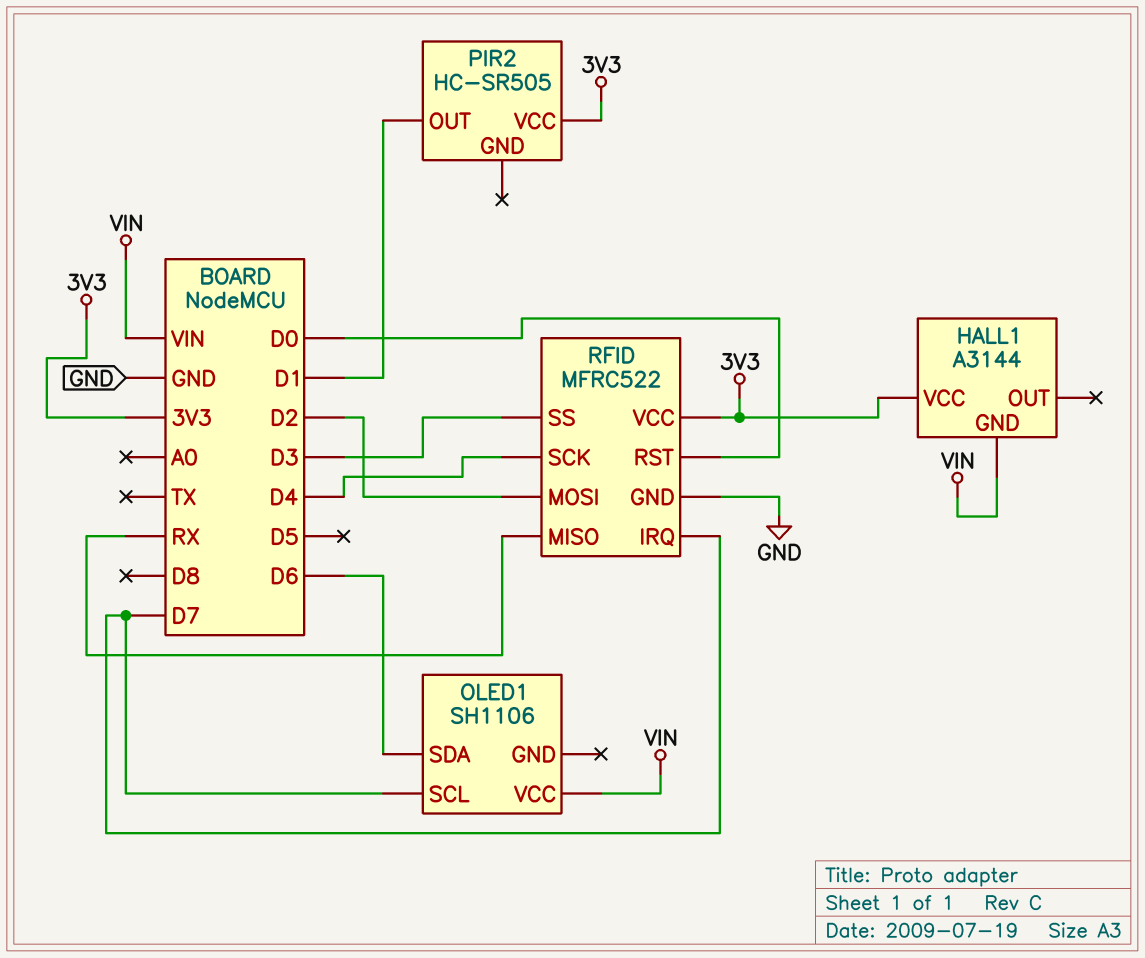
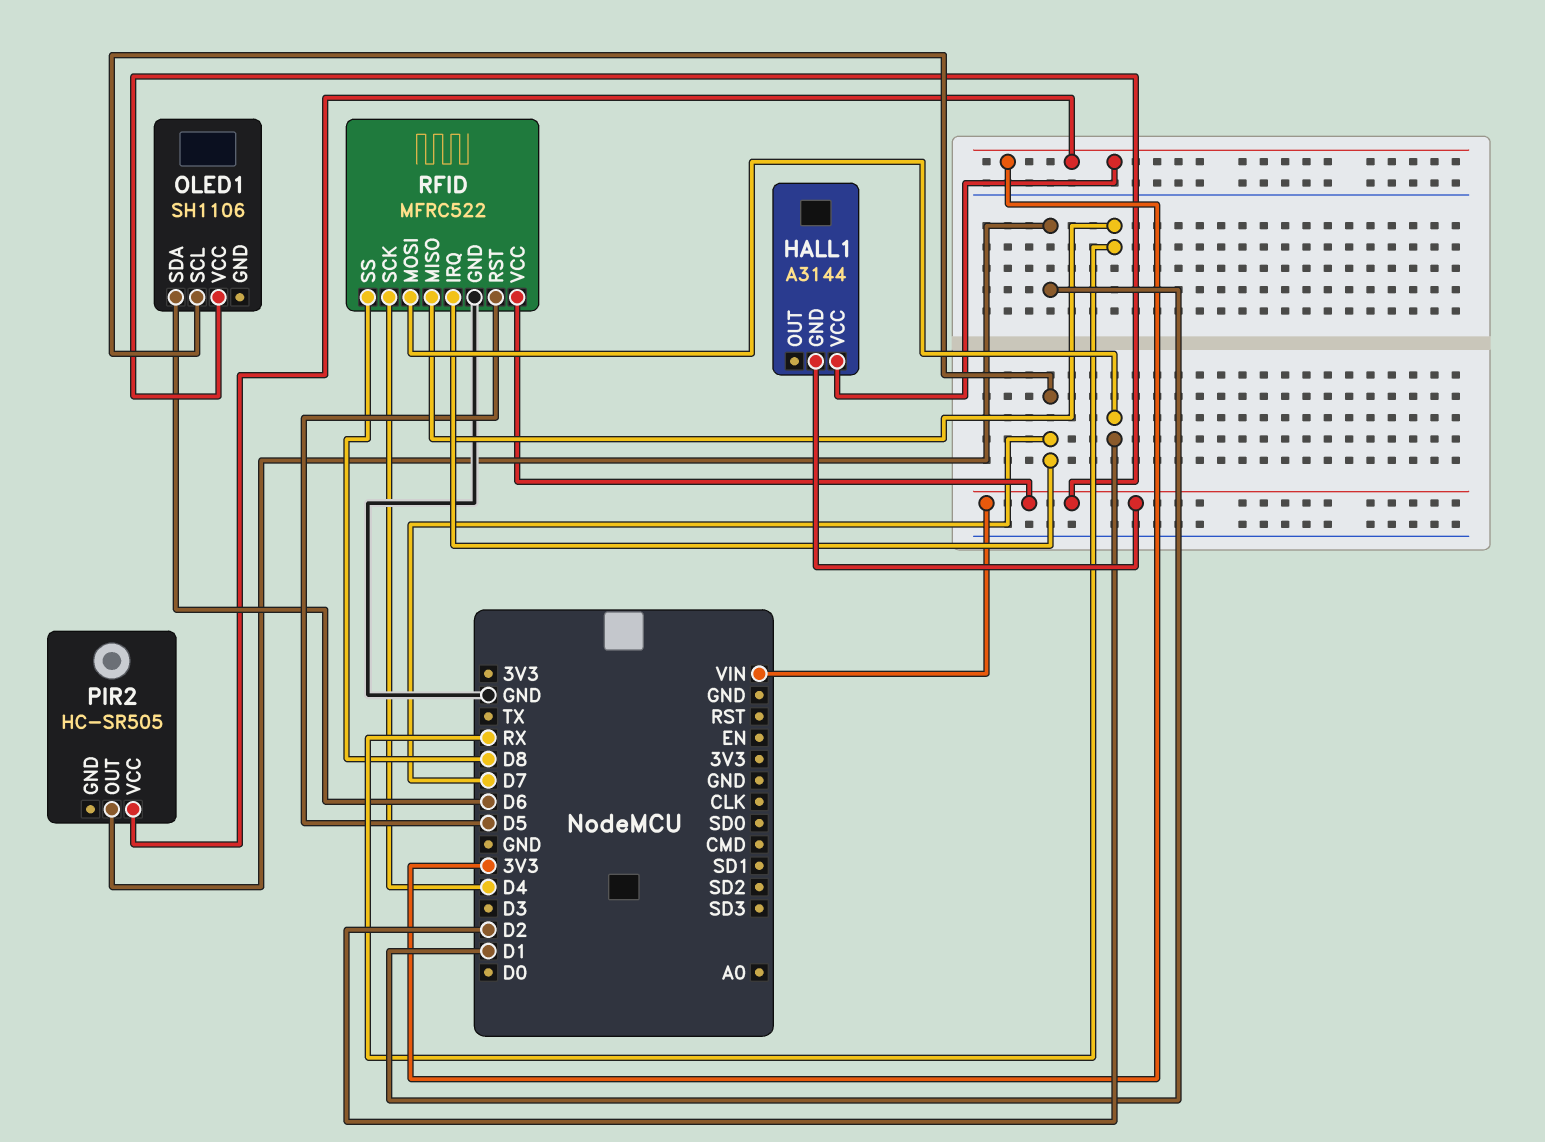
RFID pin RST: D0 -> D5
RFID pin SS: D3 -> D8
RFID pin VCC: 3V3 -> VIN

